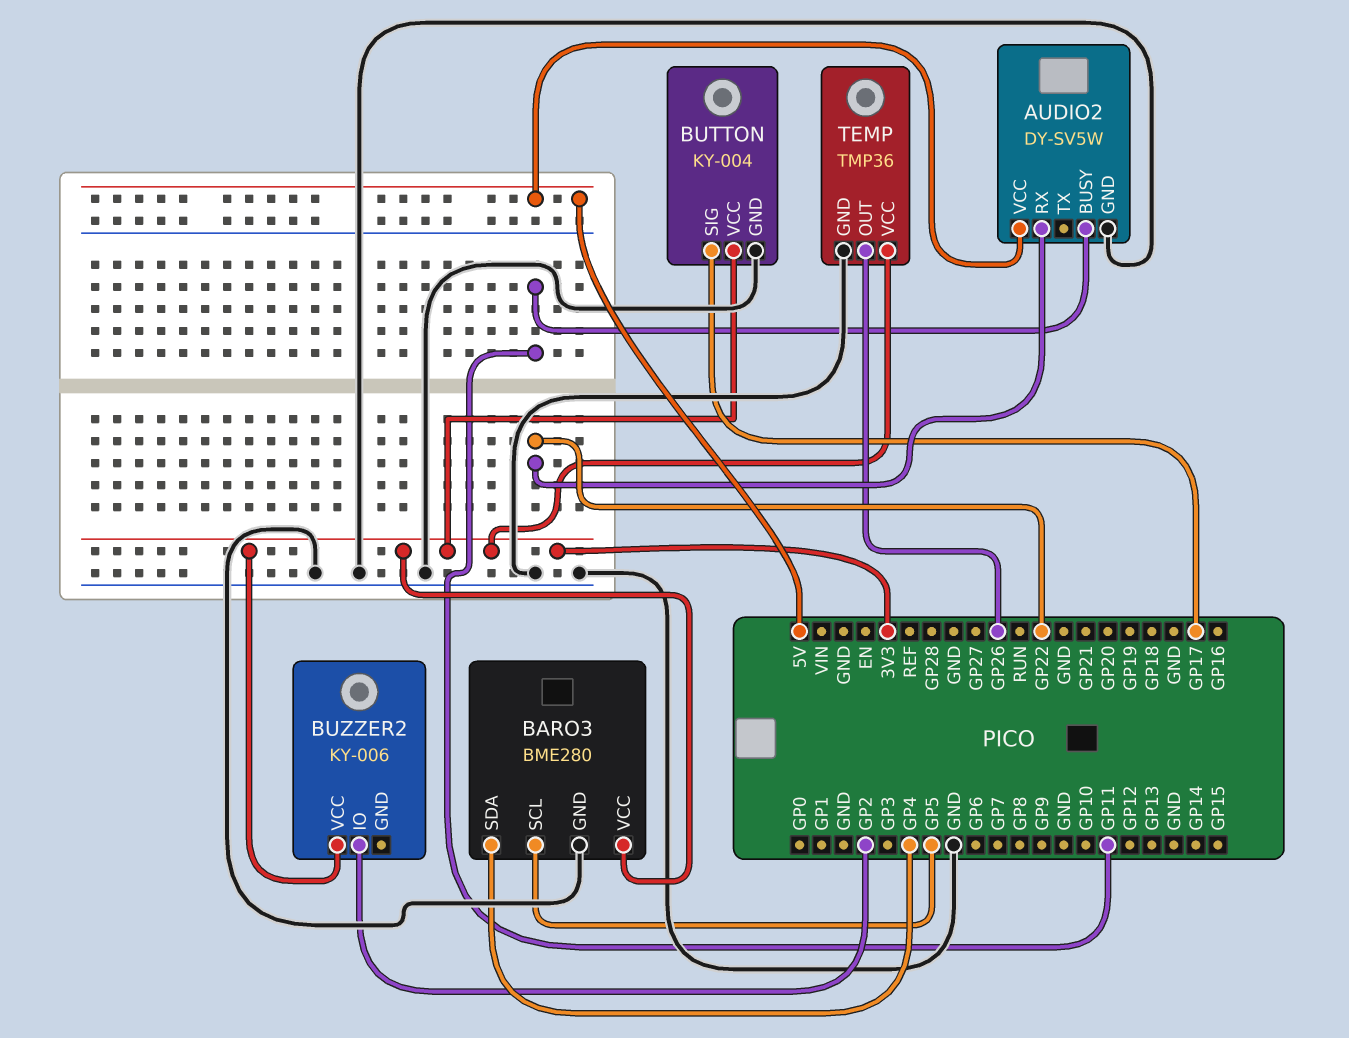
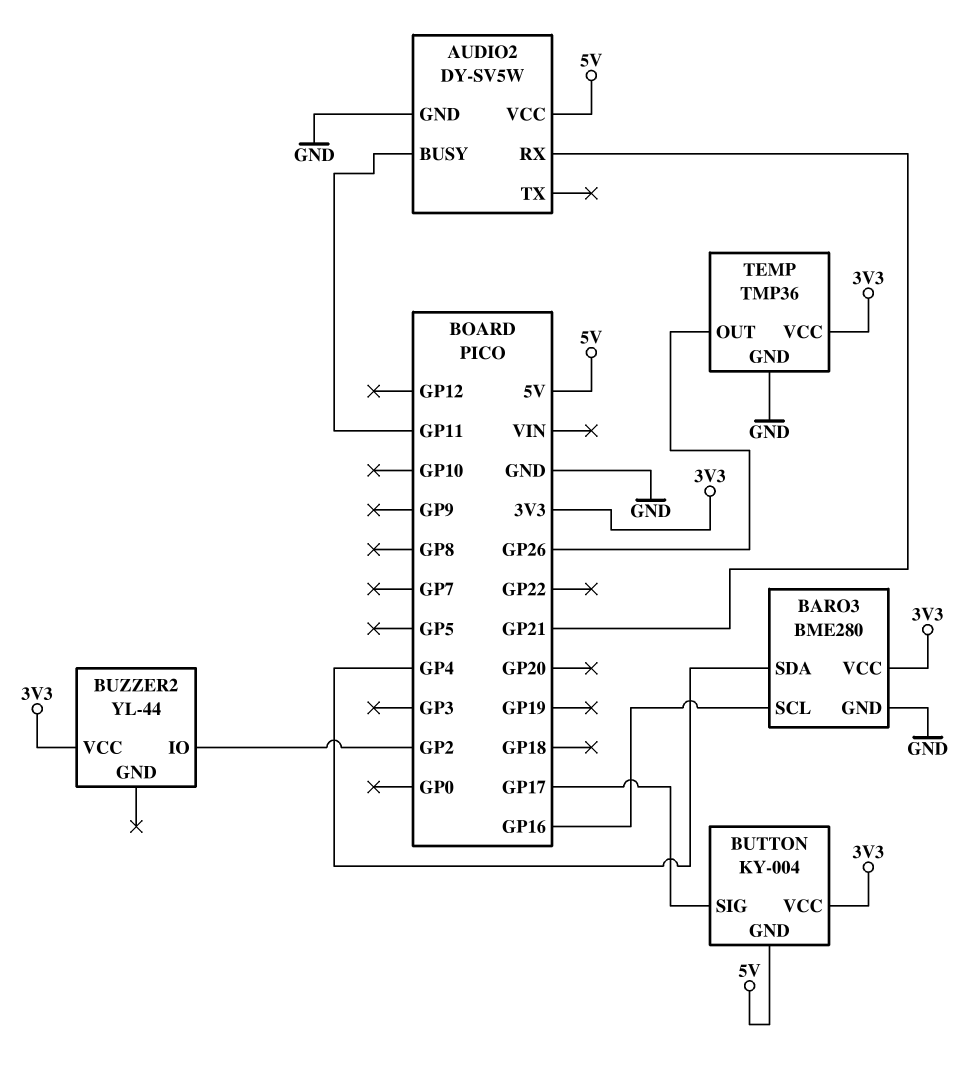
AUDIO2 pin RX: GP22 -> GP21
BARO3 pin SCL: GP5 -> GP16
BUTTON pin GND: GND -> 5V
BUZZER2: KY-006 -> YL-44

